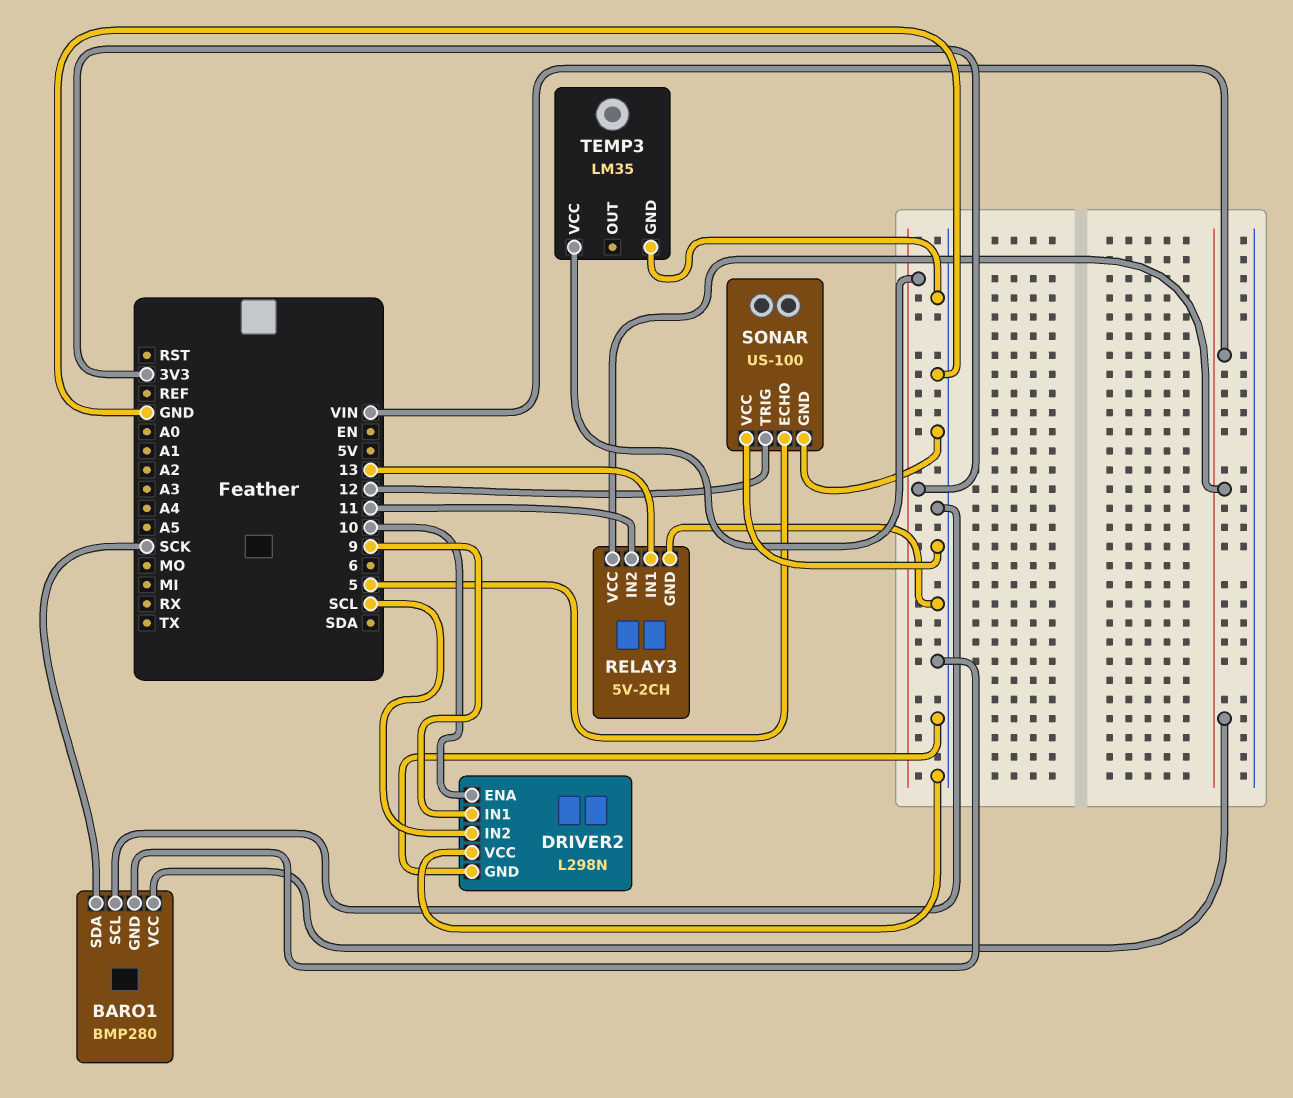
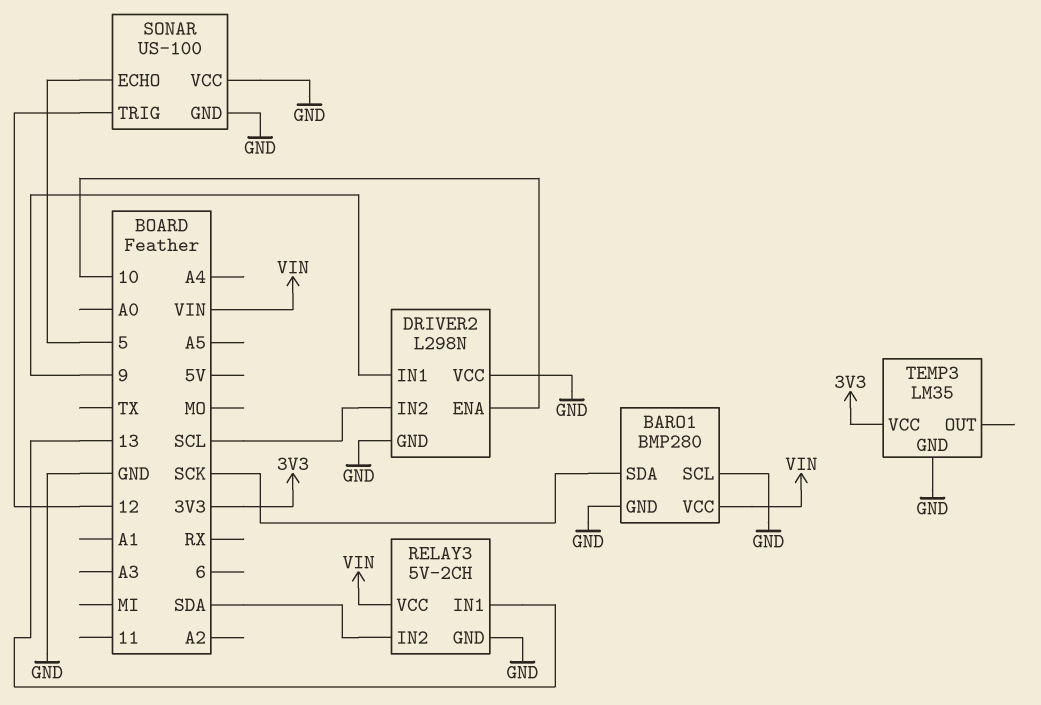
RELAY3 pin IN2: 11 -> SDA

